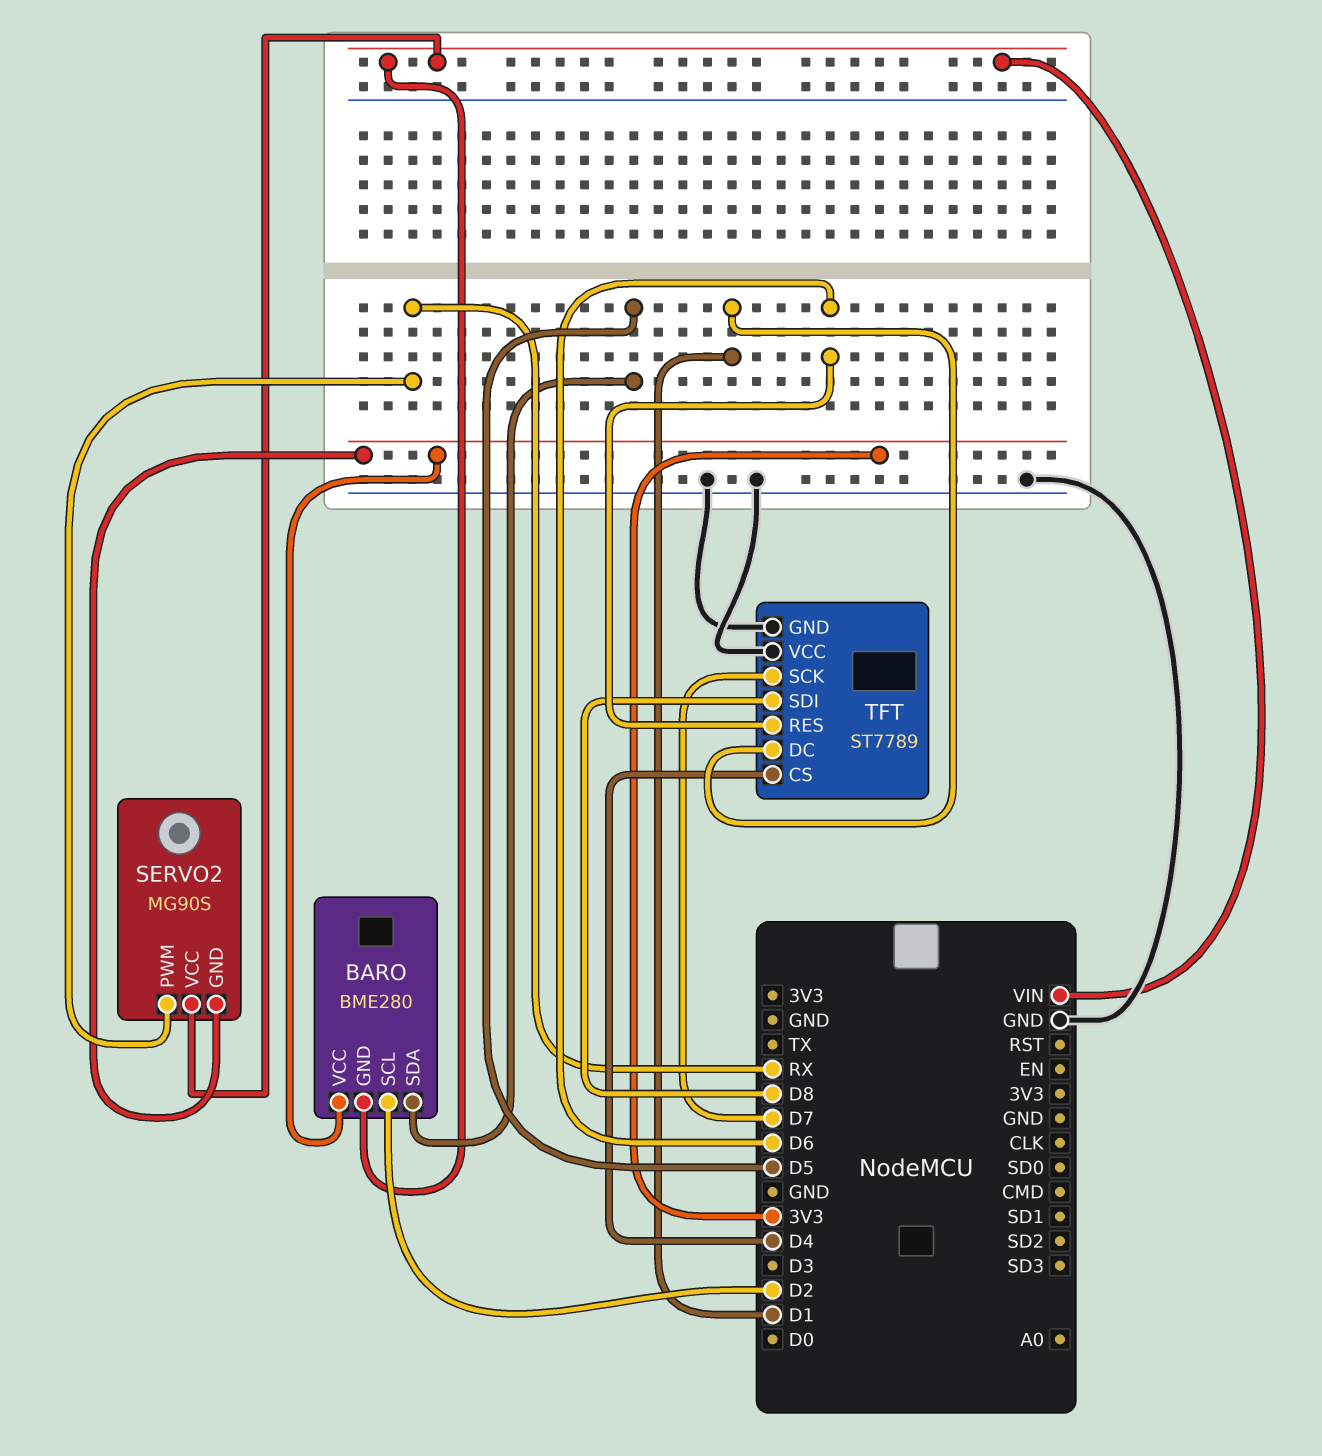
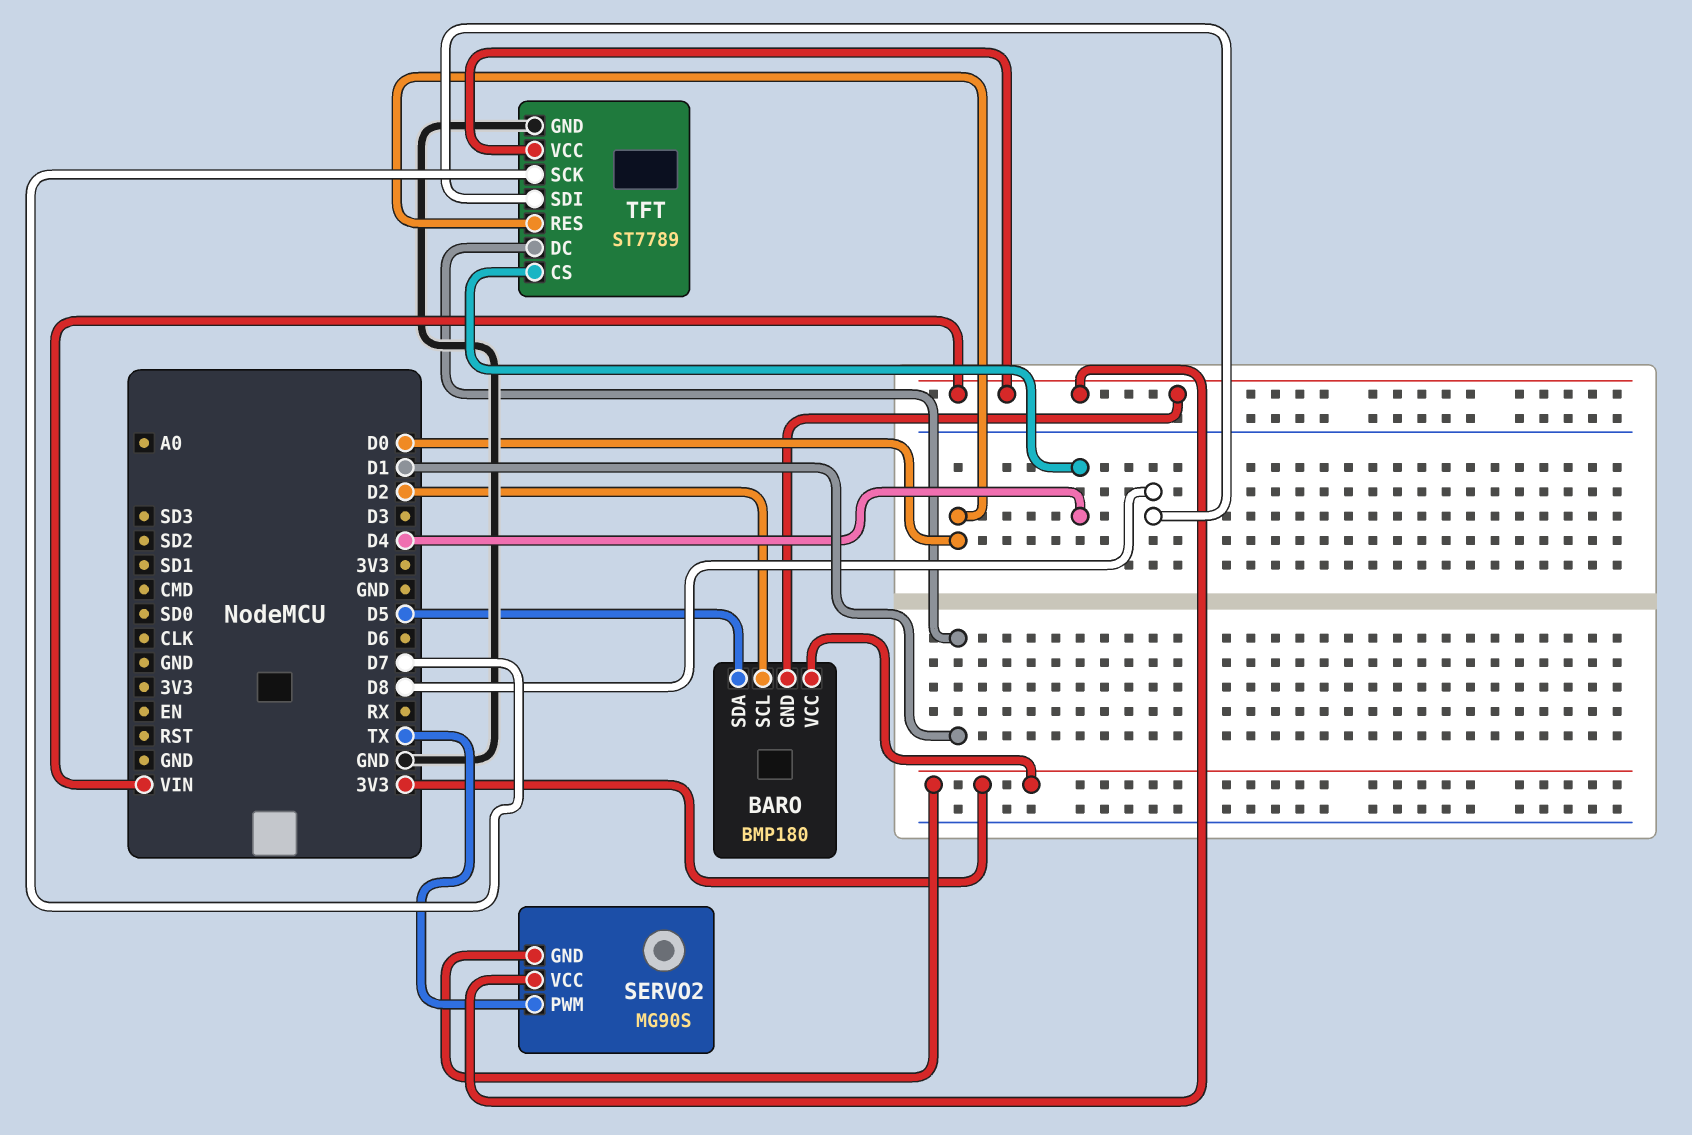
BARO: BME280 -> BMP180
SERVO2 pin PWM: RX -> TX
TFT pin RES: D6 -> D0
TFT pin VCC: GND -> VIN

